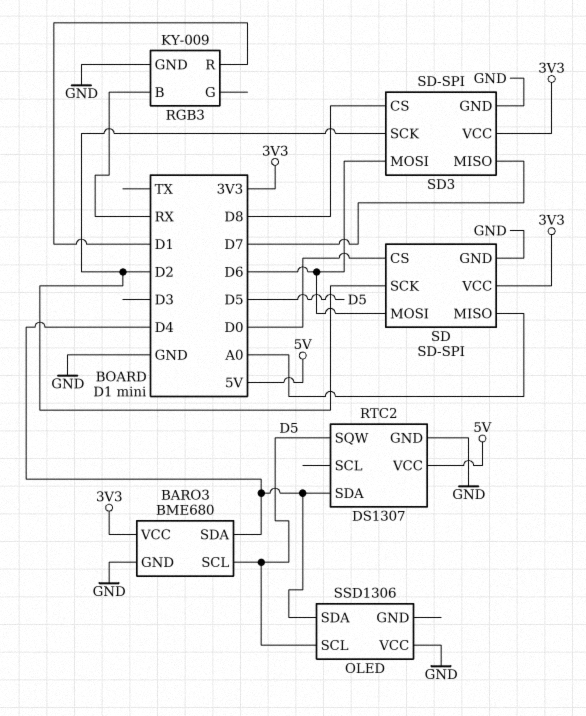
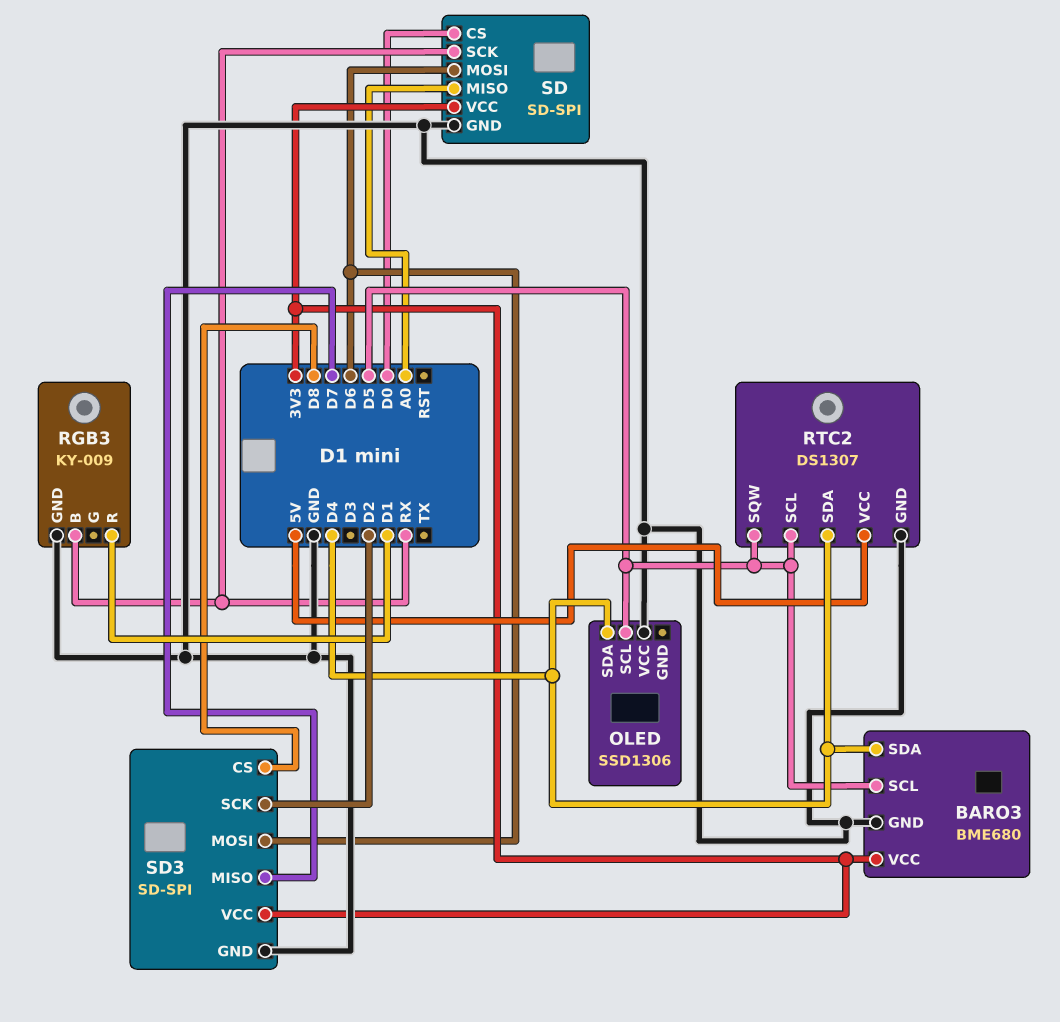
RTC2 pin SCL: none -> D5
SD pin SCK: D2 -> RX

